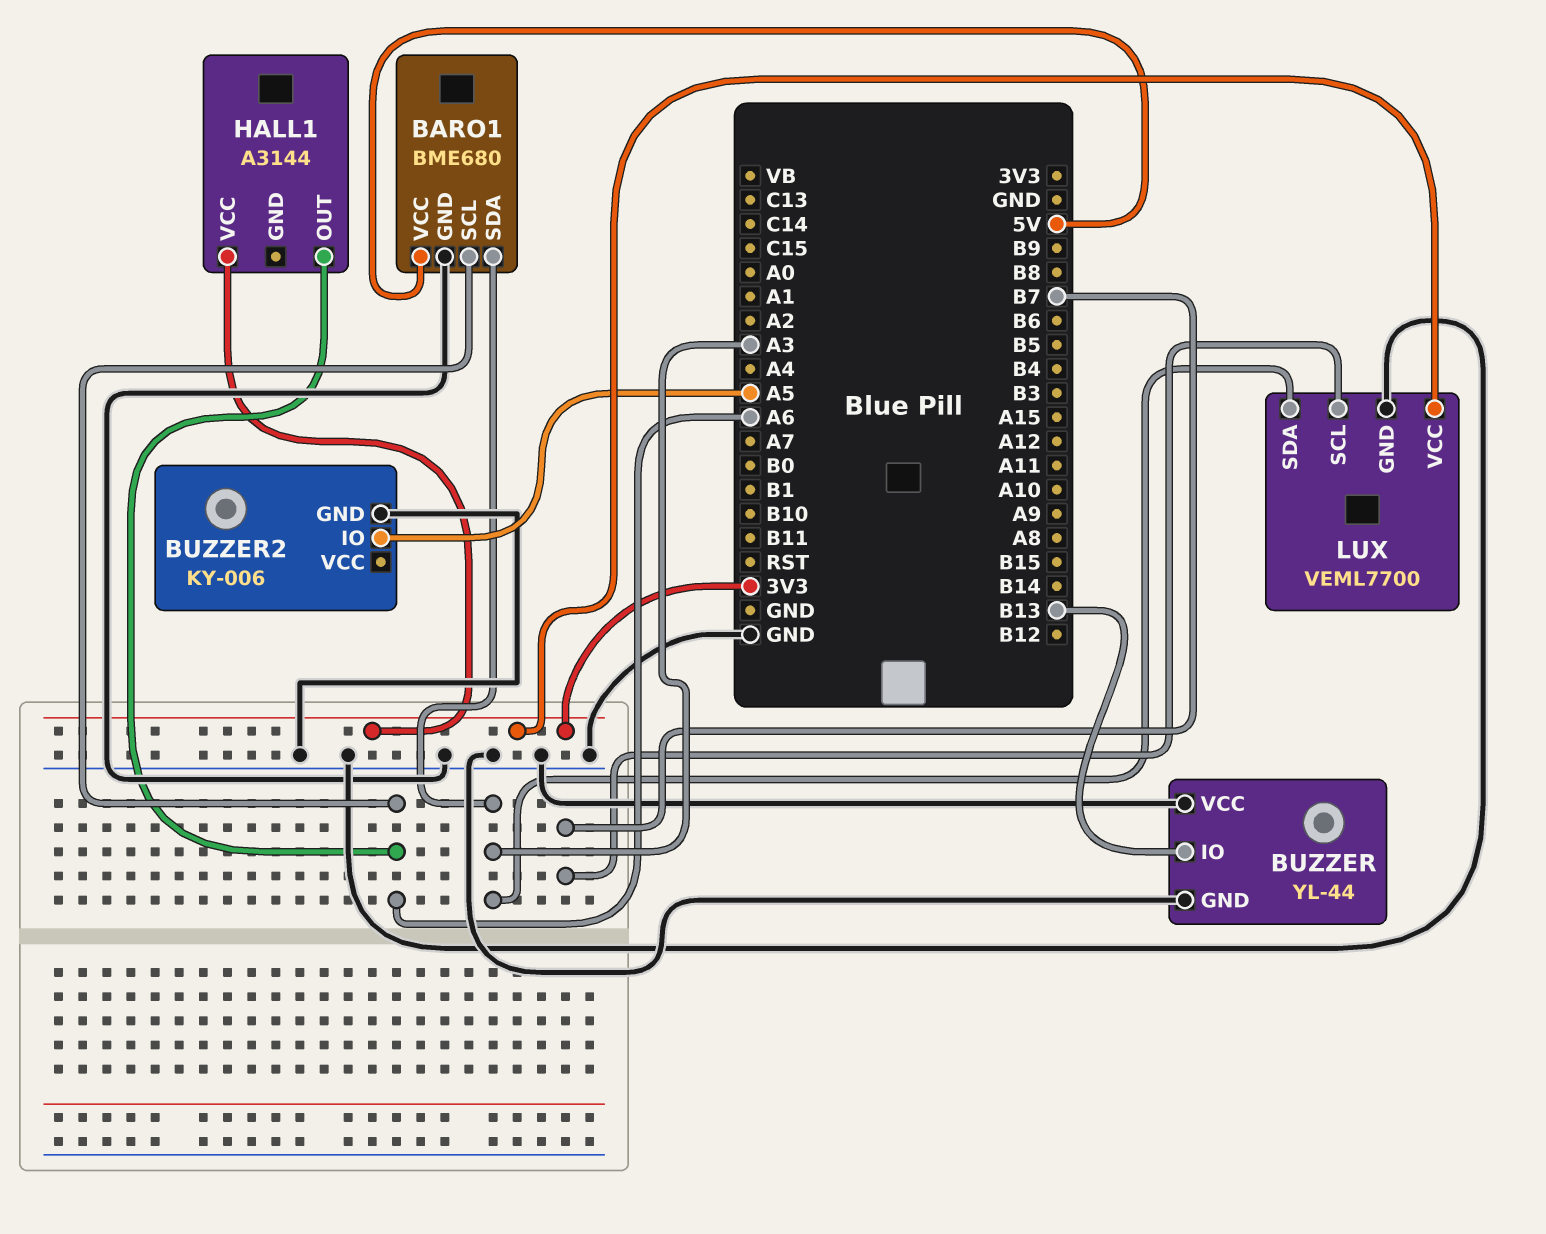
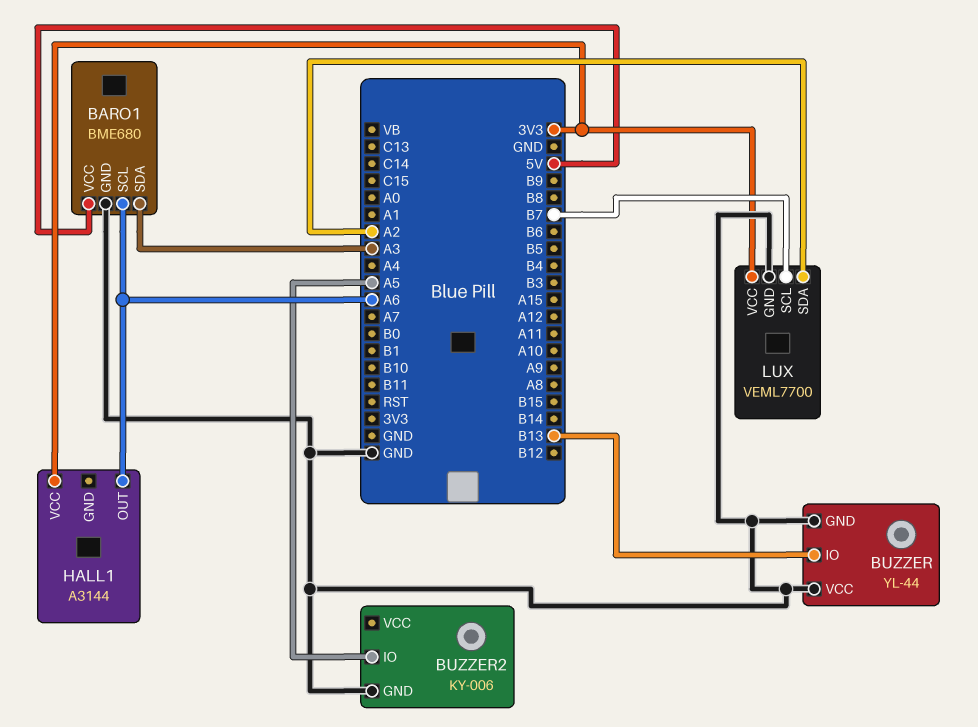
LUX pin SDA: A3 -> A2

